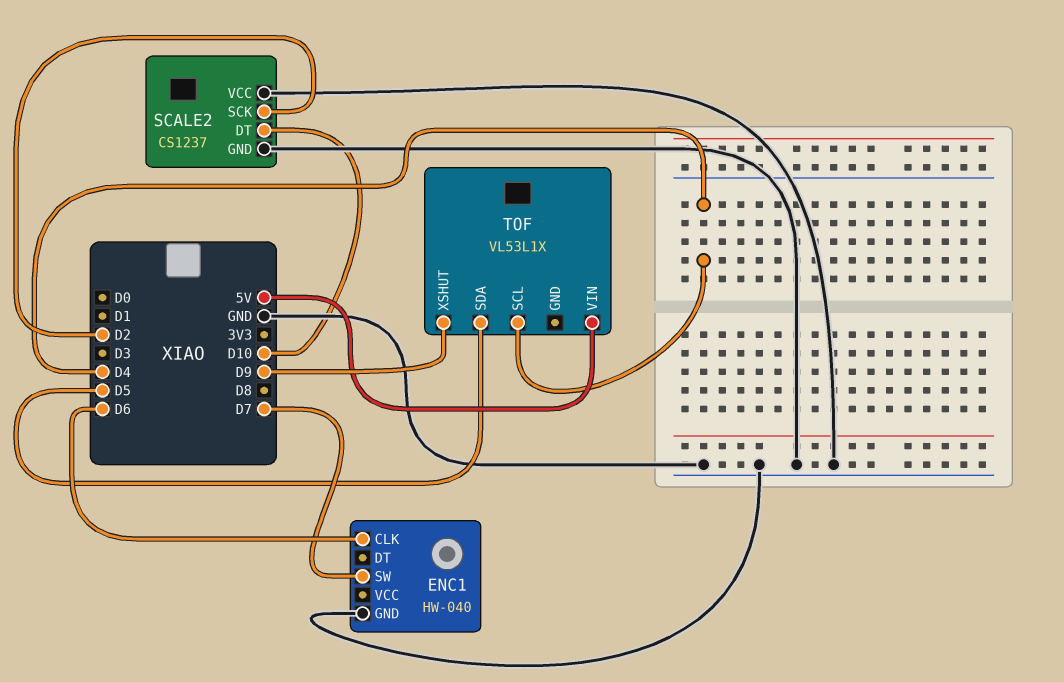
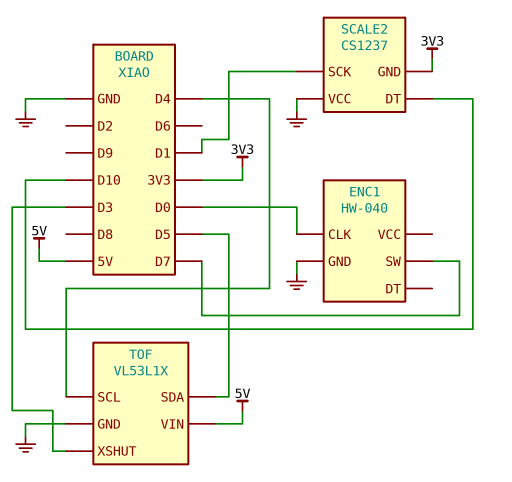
ENC1 pin CLK: D6 -> D0
SCALE2 pin GND: GND -> 3V3
SCALE2 pin SCK: D2 -> D1
TOF pin GND: none -> GND
TOF pin XSHUT: D9 -> D3

